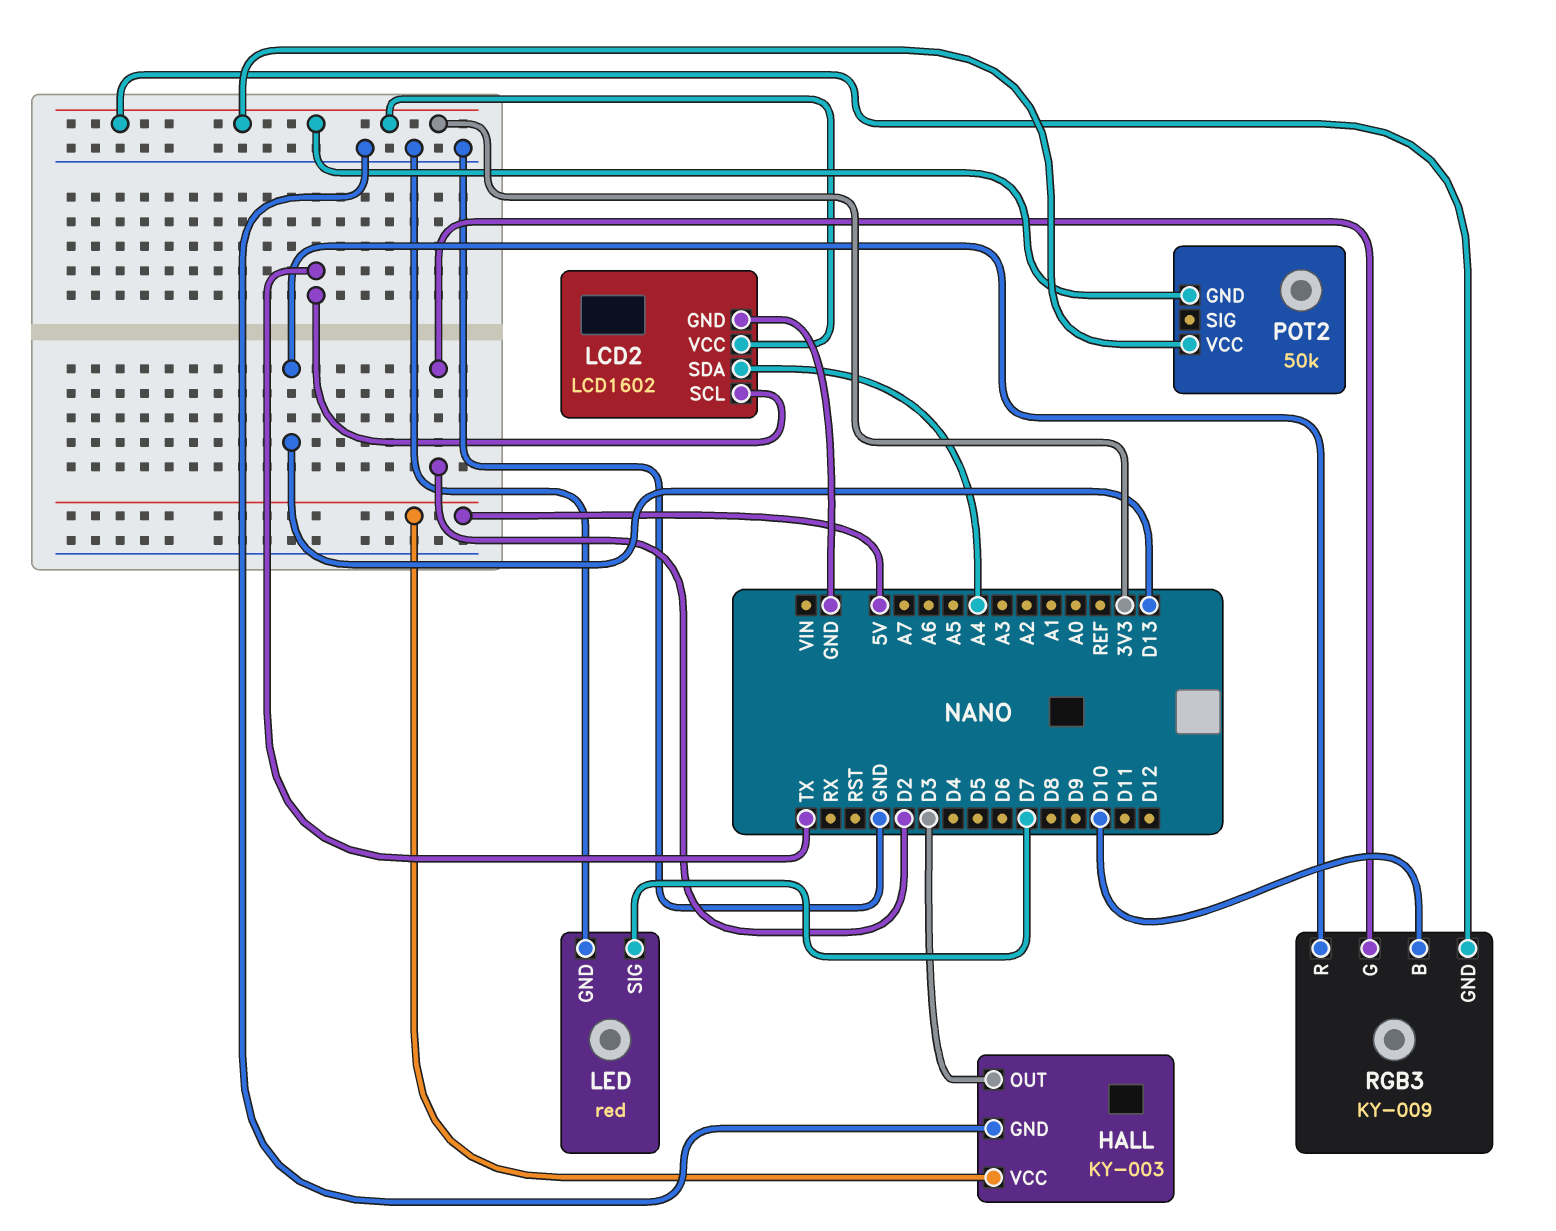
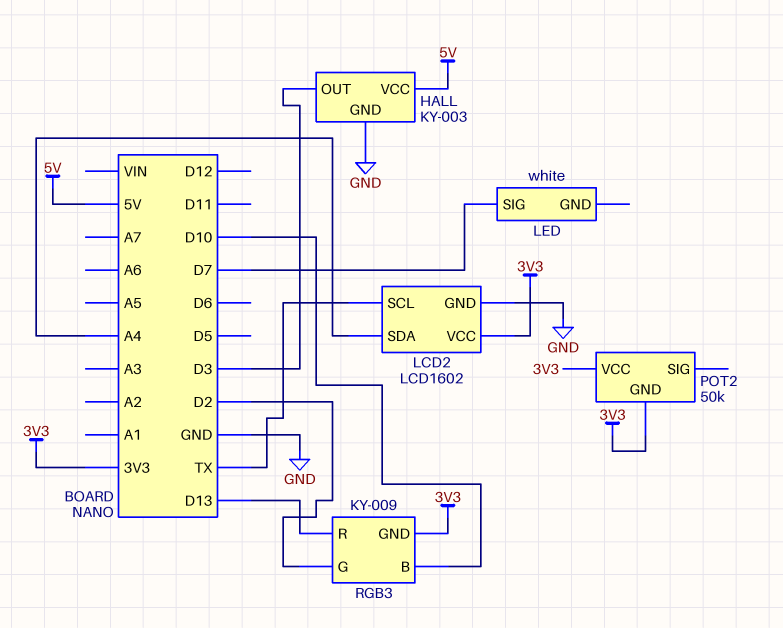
LED: red -> white
LED pin GND: GND -> none

